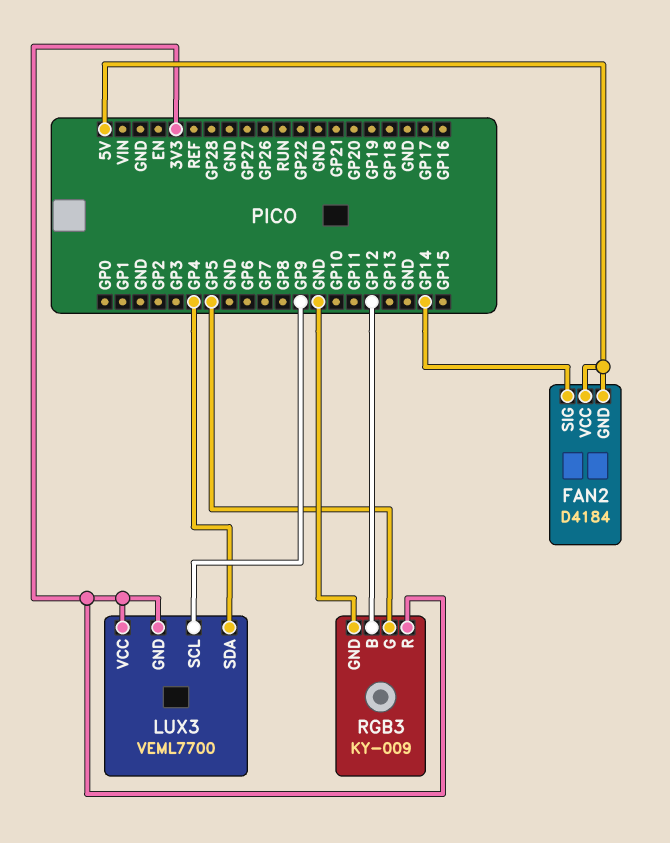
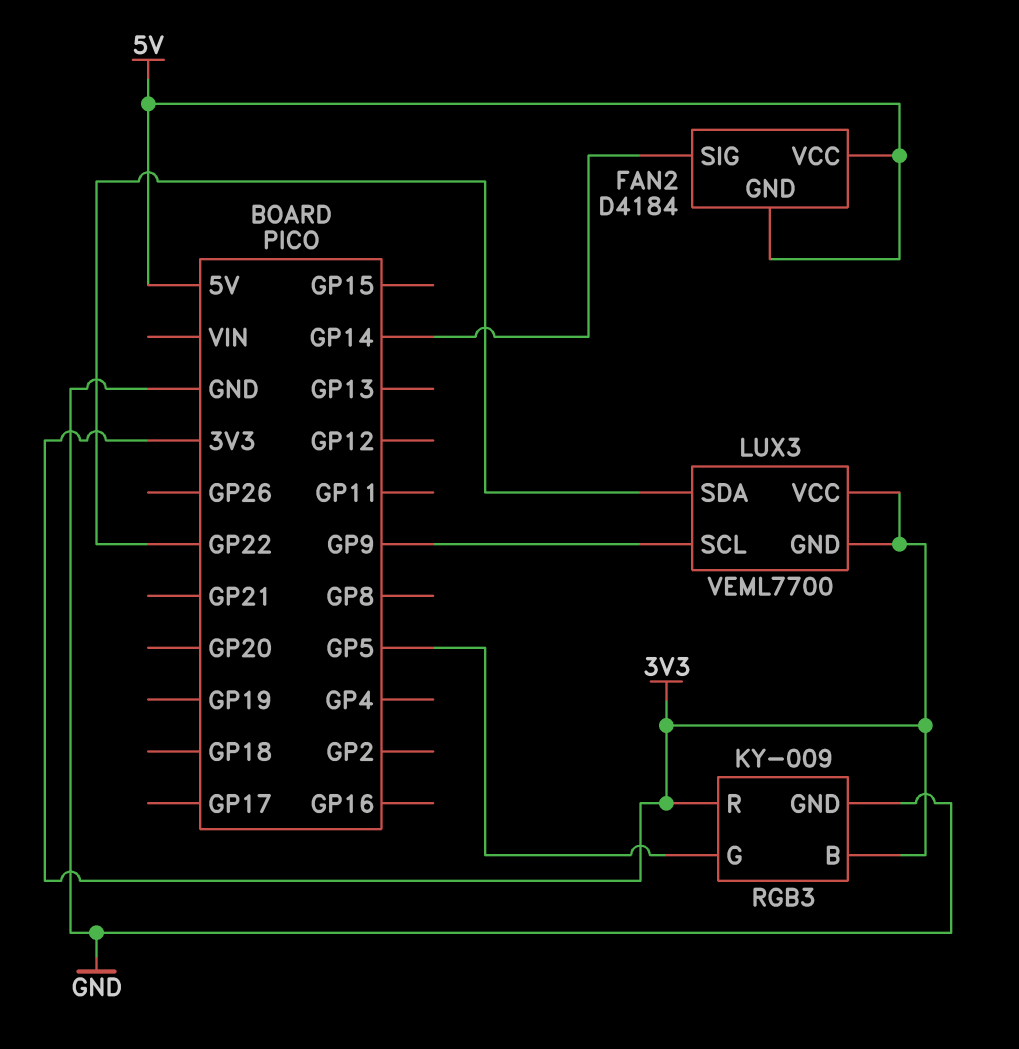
LUX3 pin SDA: GP4 -> GP22
RGB3 pin B: GP12 -> 3V3

